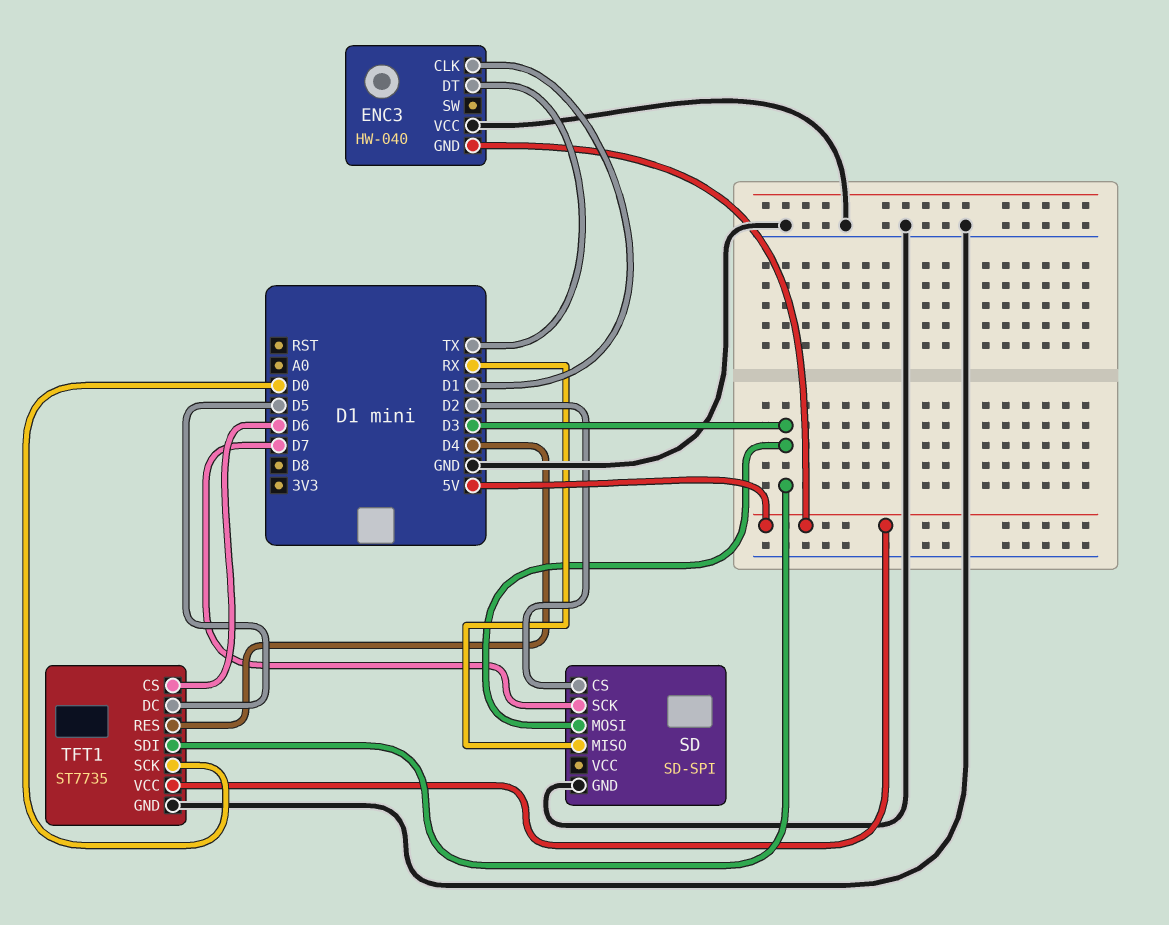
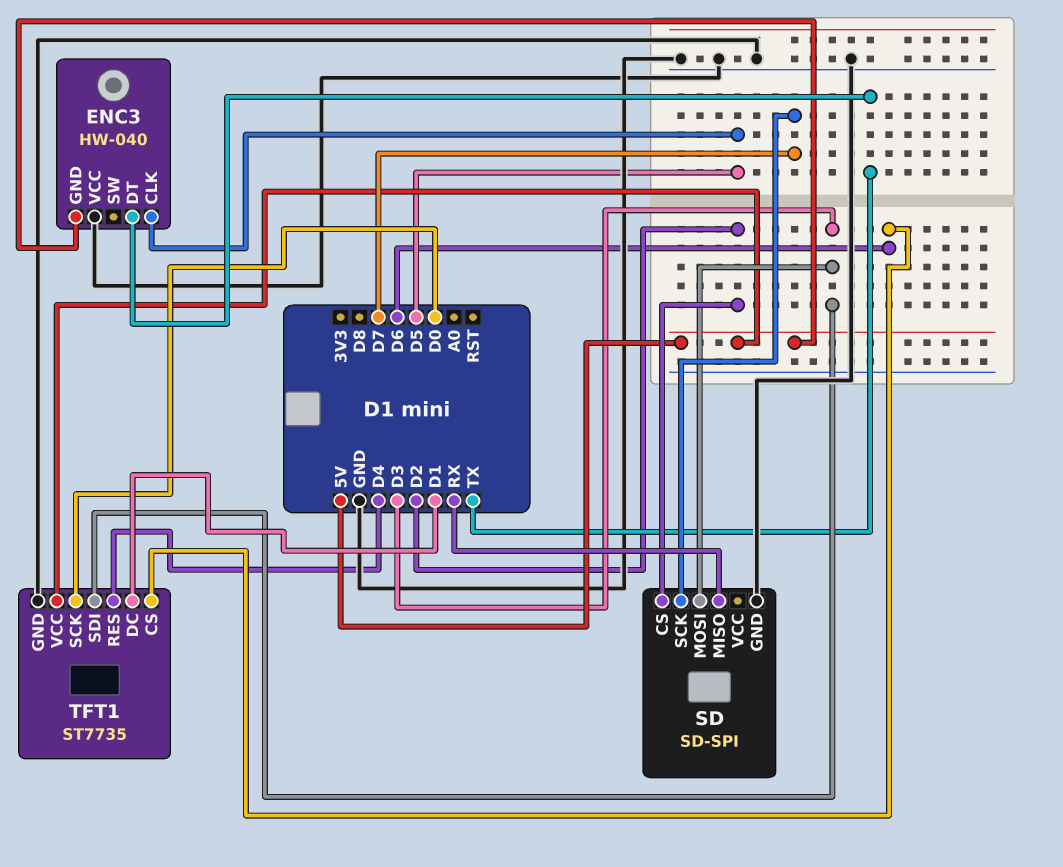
ENC3 pin CLK: D1 -> D5
TFT1 pin DC: D5 -> D1

